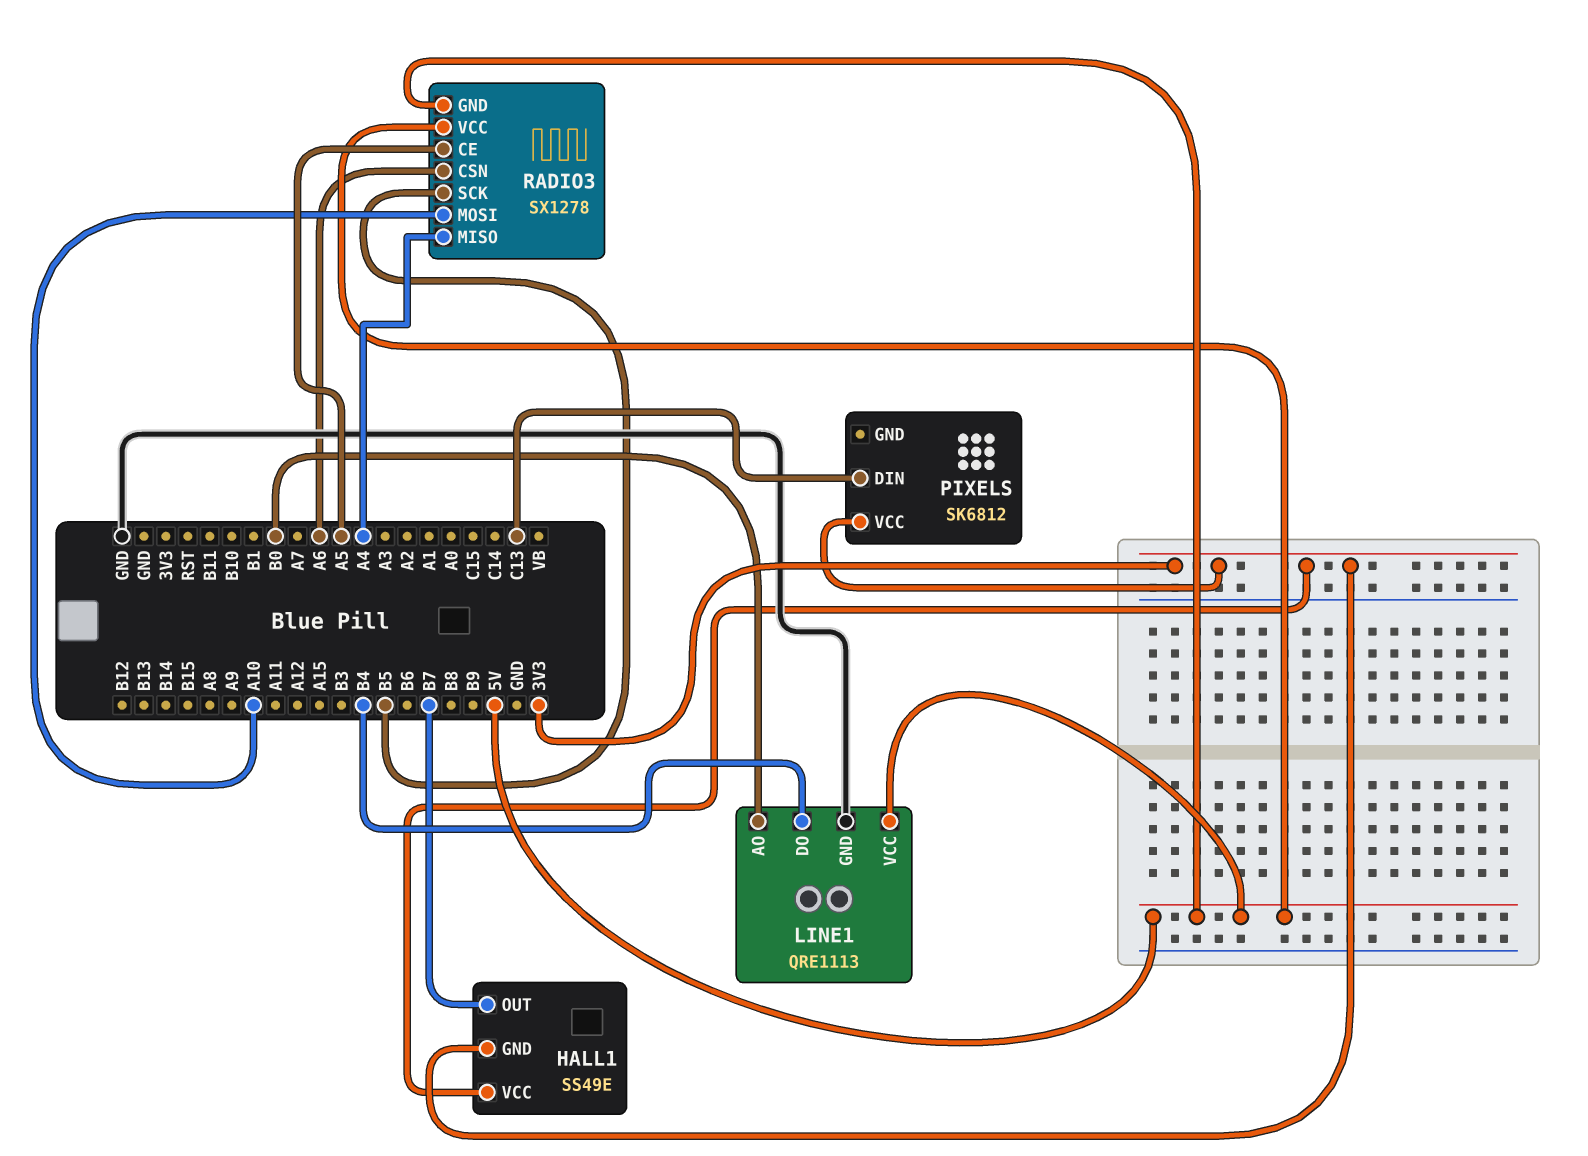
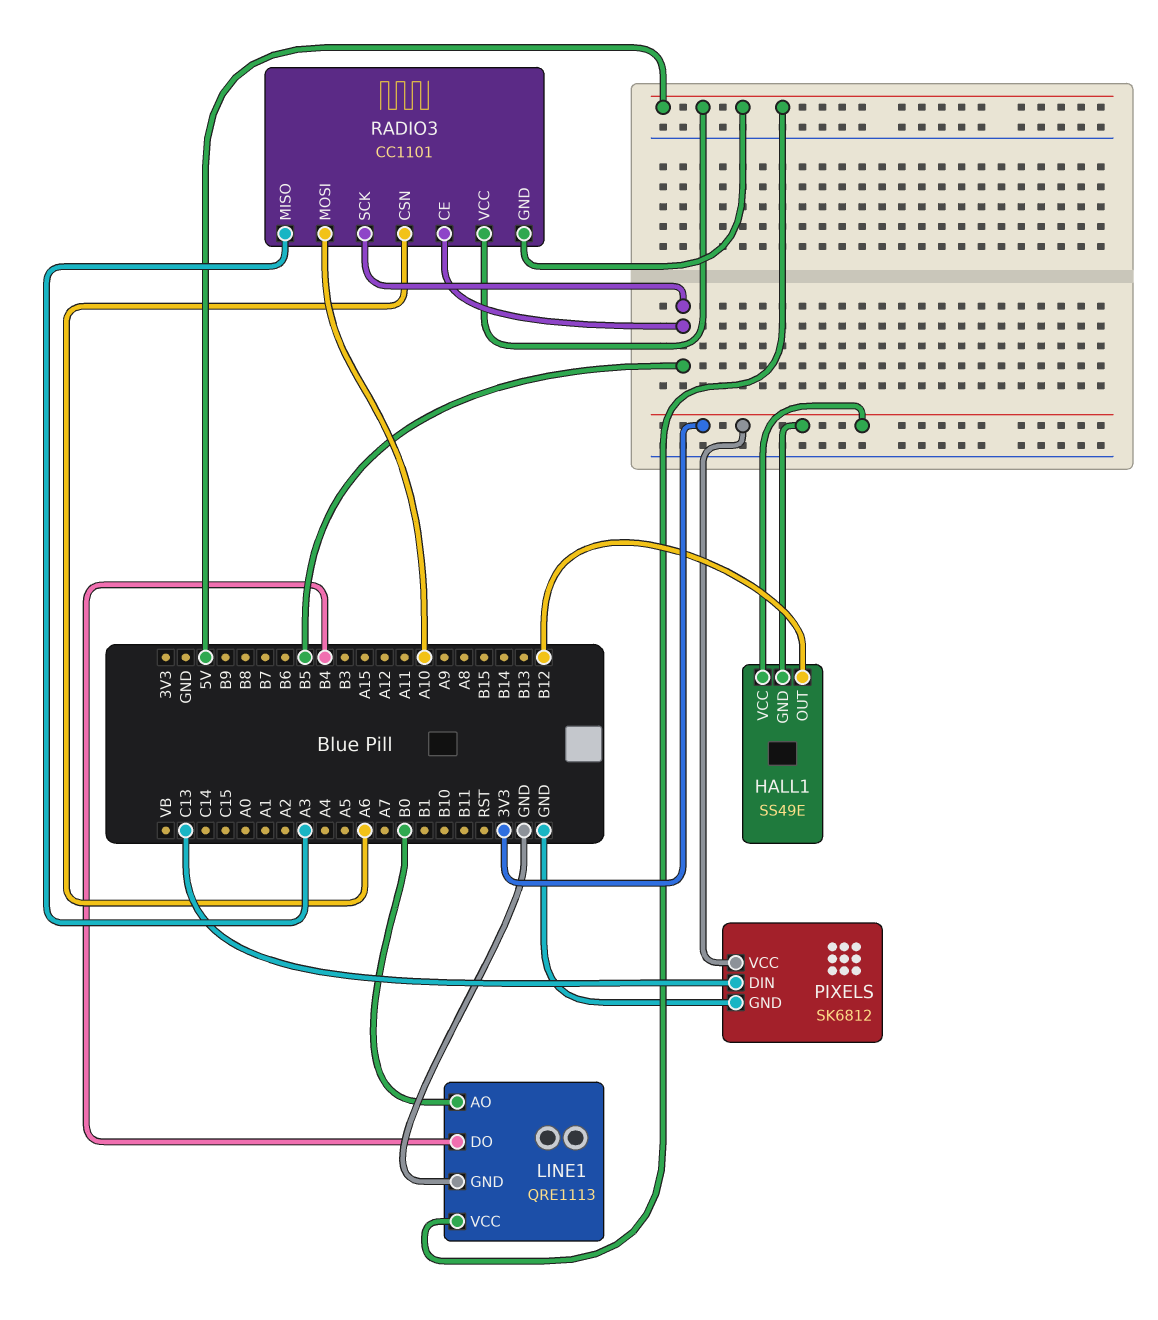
HALL1 pin OUT: B7 -> B12
PIXELS pin GND: none -> GND
RADIO3: SX1278 -> CC1101
RADIO3 pin CE: A5 -> B5
RADIO3 pin MISO: A4 -> A3

